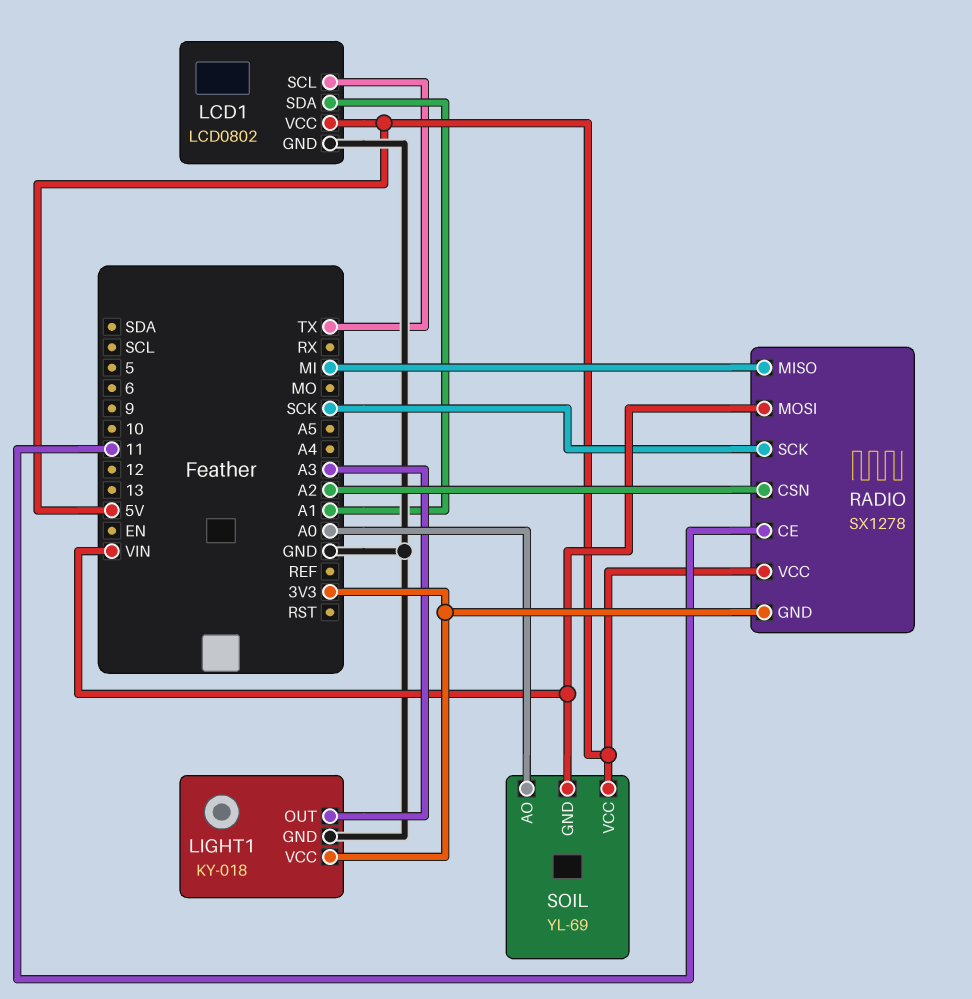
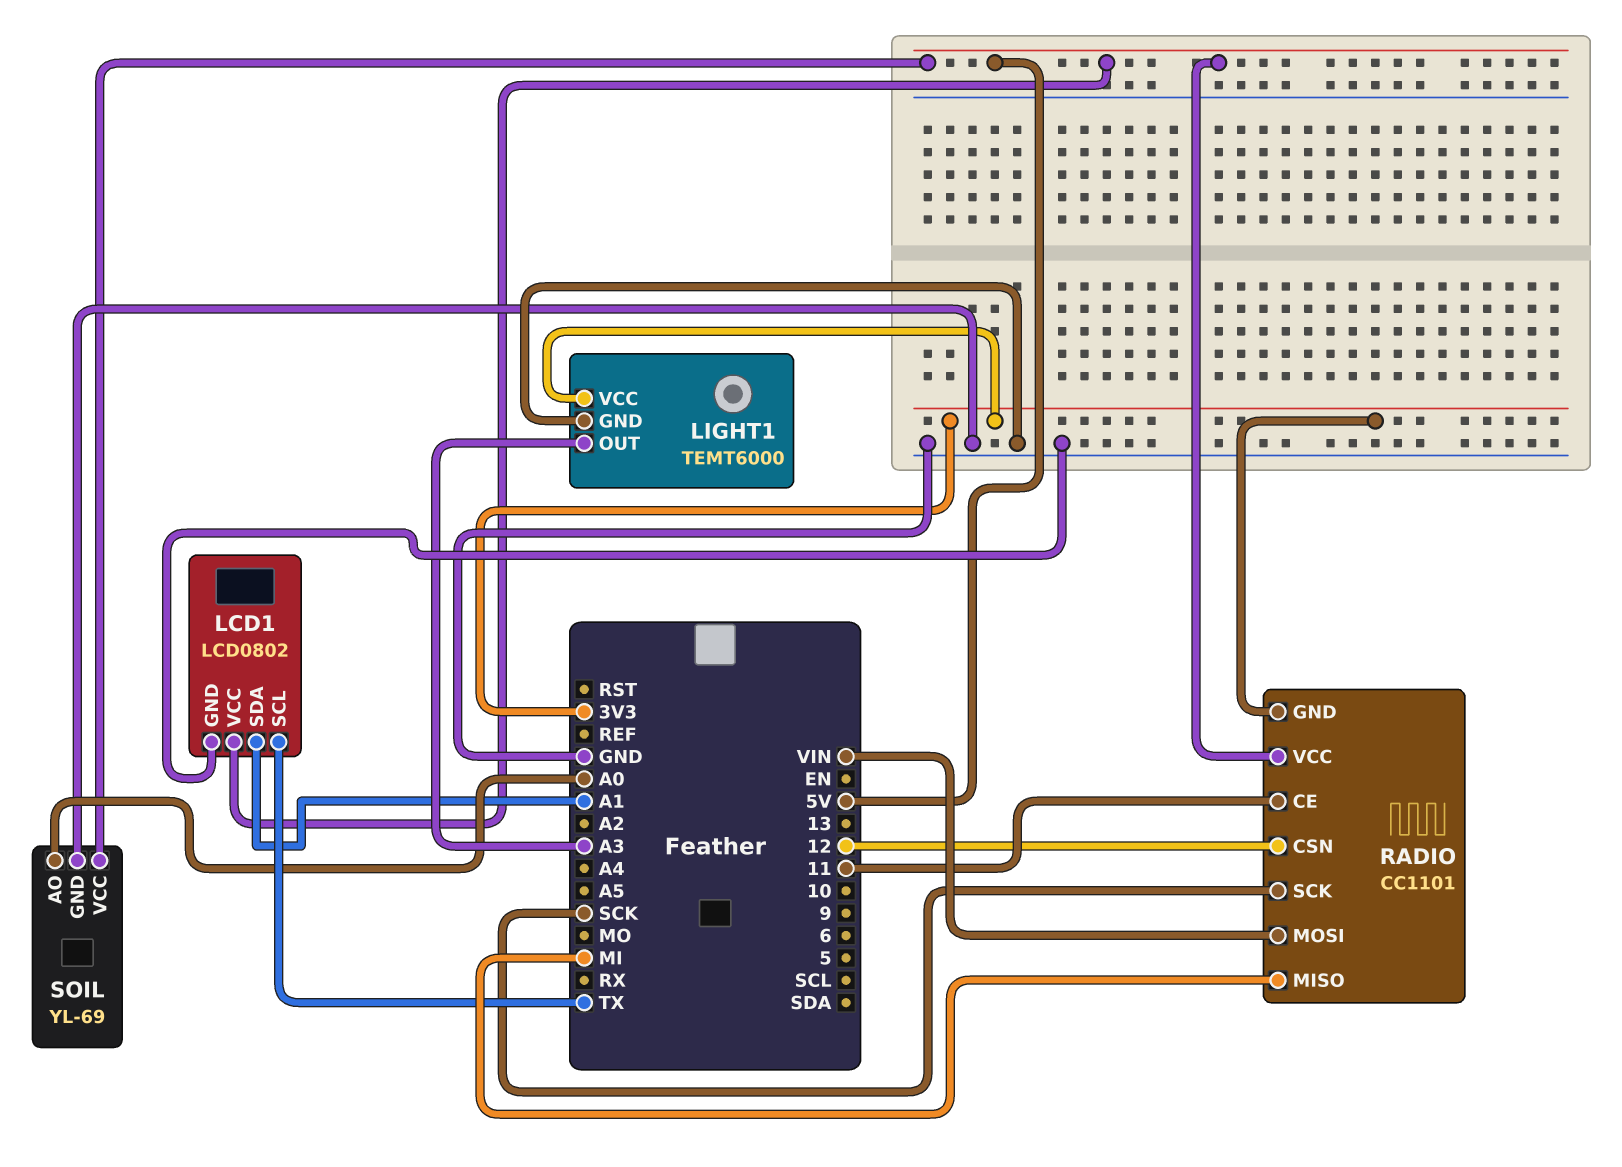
LIGHT1: KY-018 -> TEMT6000
RADIO: SX1278 -> CC1101
RADIO pin CSN: A2 -> 12
SOIL pin GND: VIN -> GND

